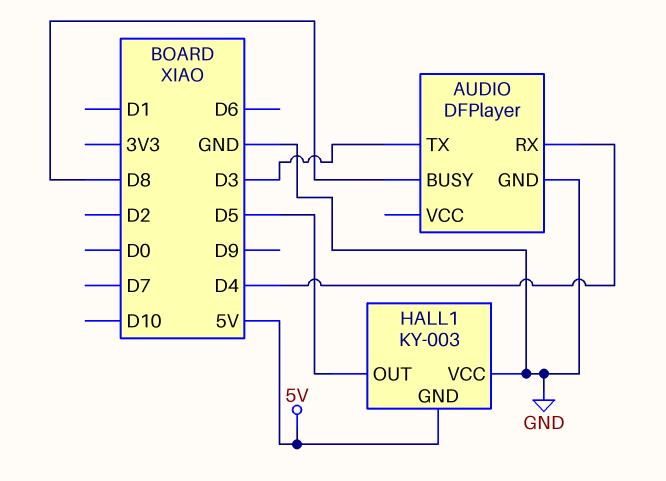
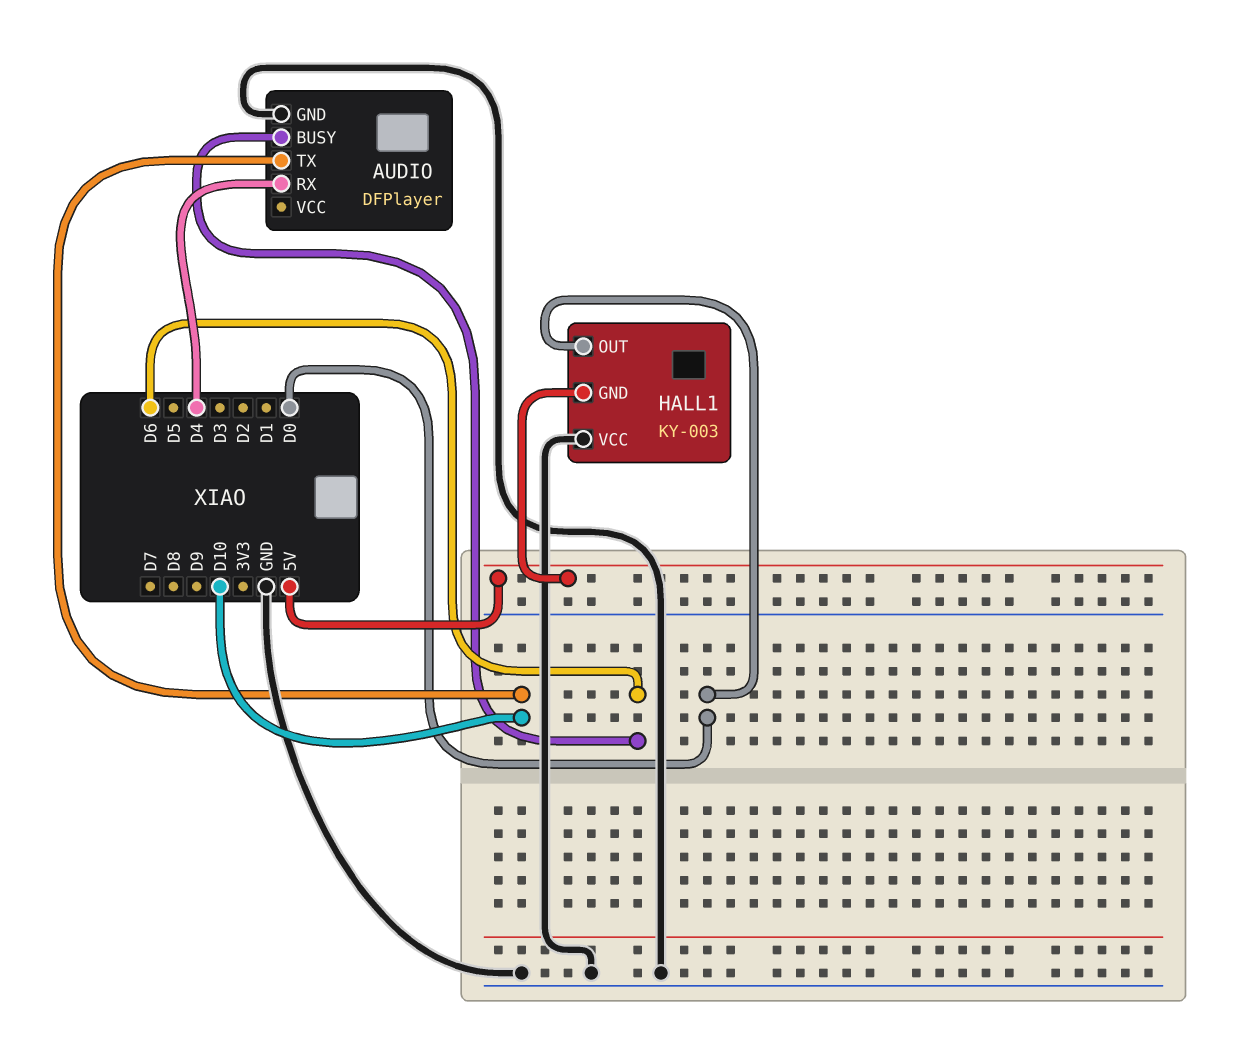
AUDIO pin BUSY: D8 -> D6
AUDIO pin TX: D3 -> D10
HALL1 pin OUT: D5 -> D0

